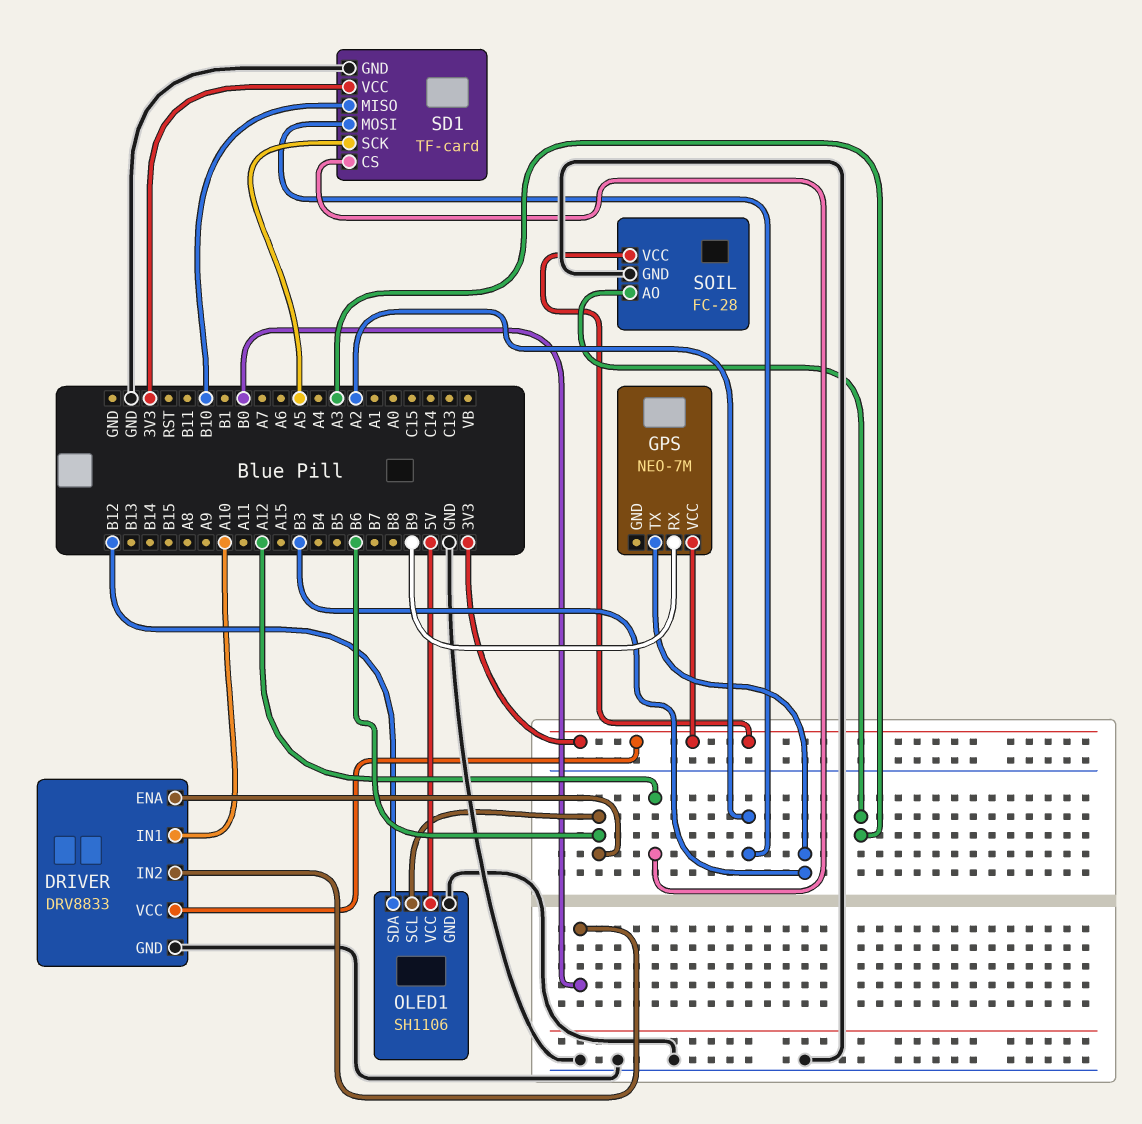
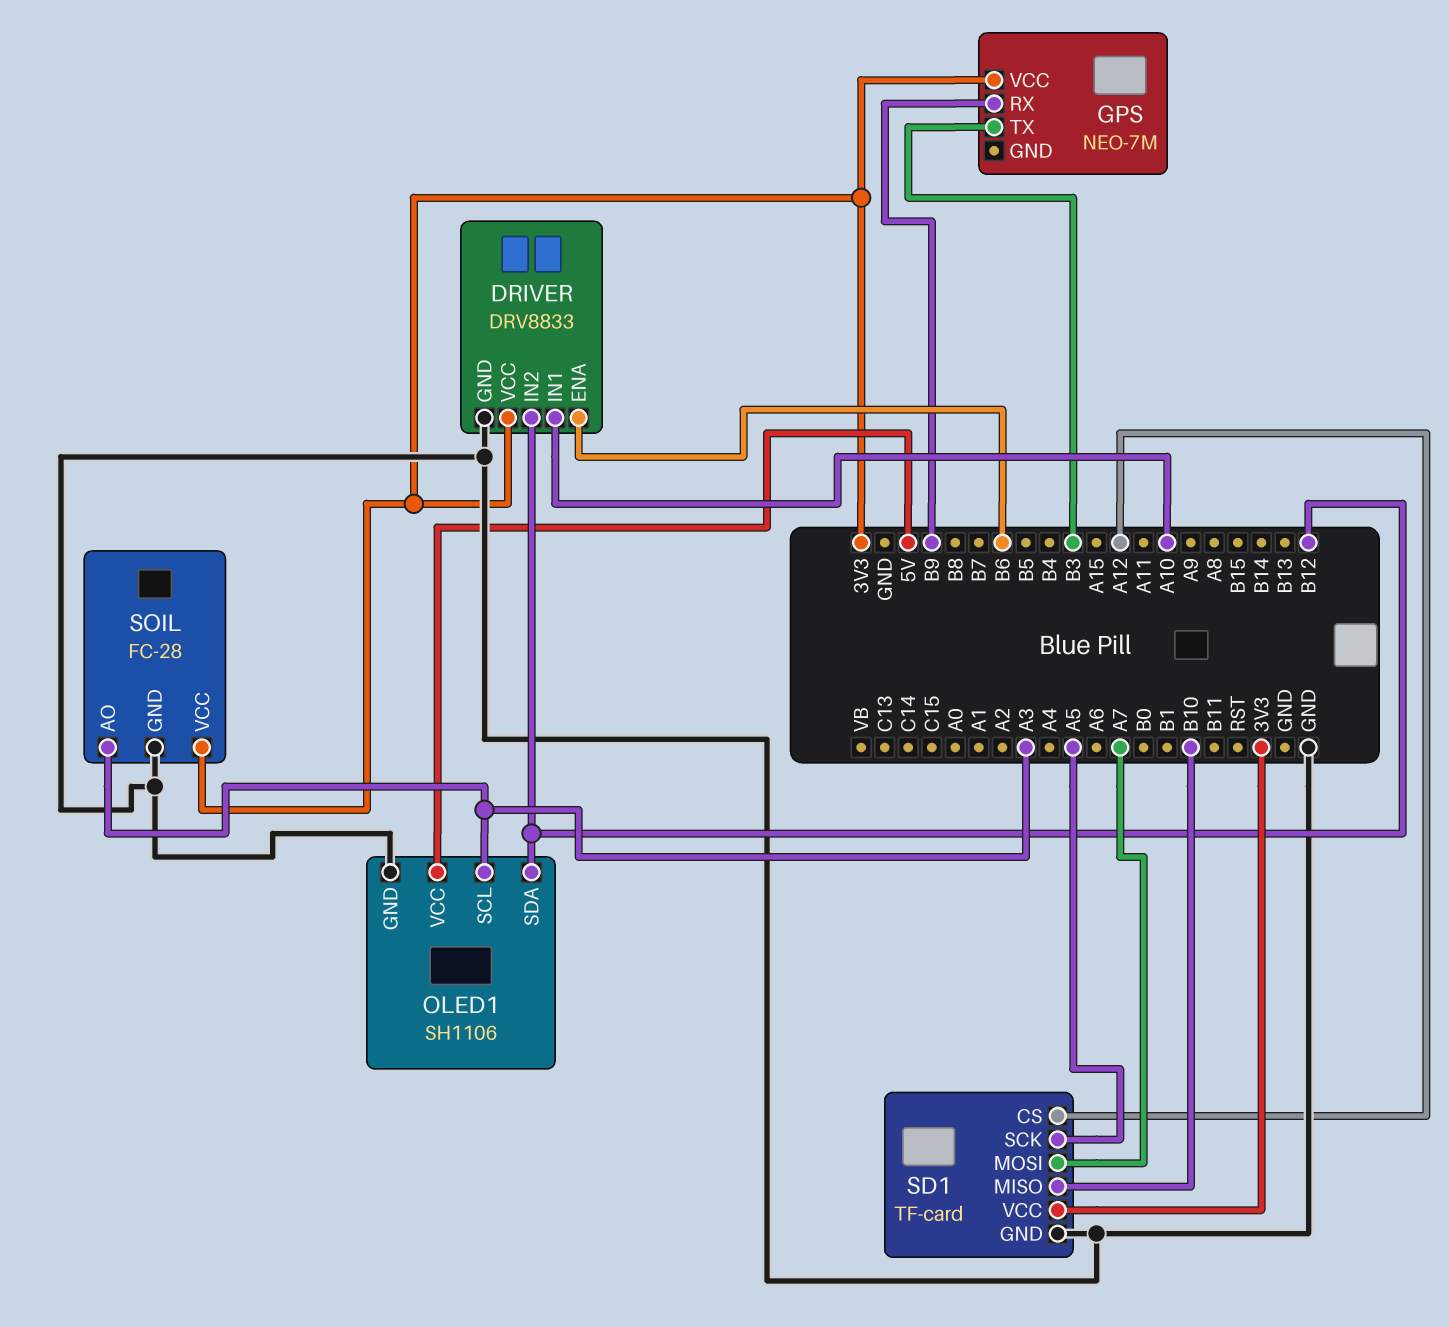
DRIVER pin IN2: B0 -> B12
OLED1 pin SCL: B6 -> A3
SD1 pin MOSI: A2 -> A7

